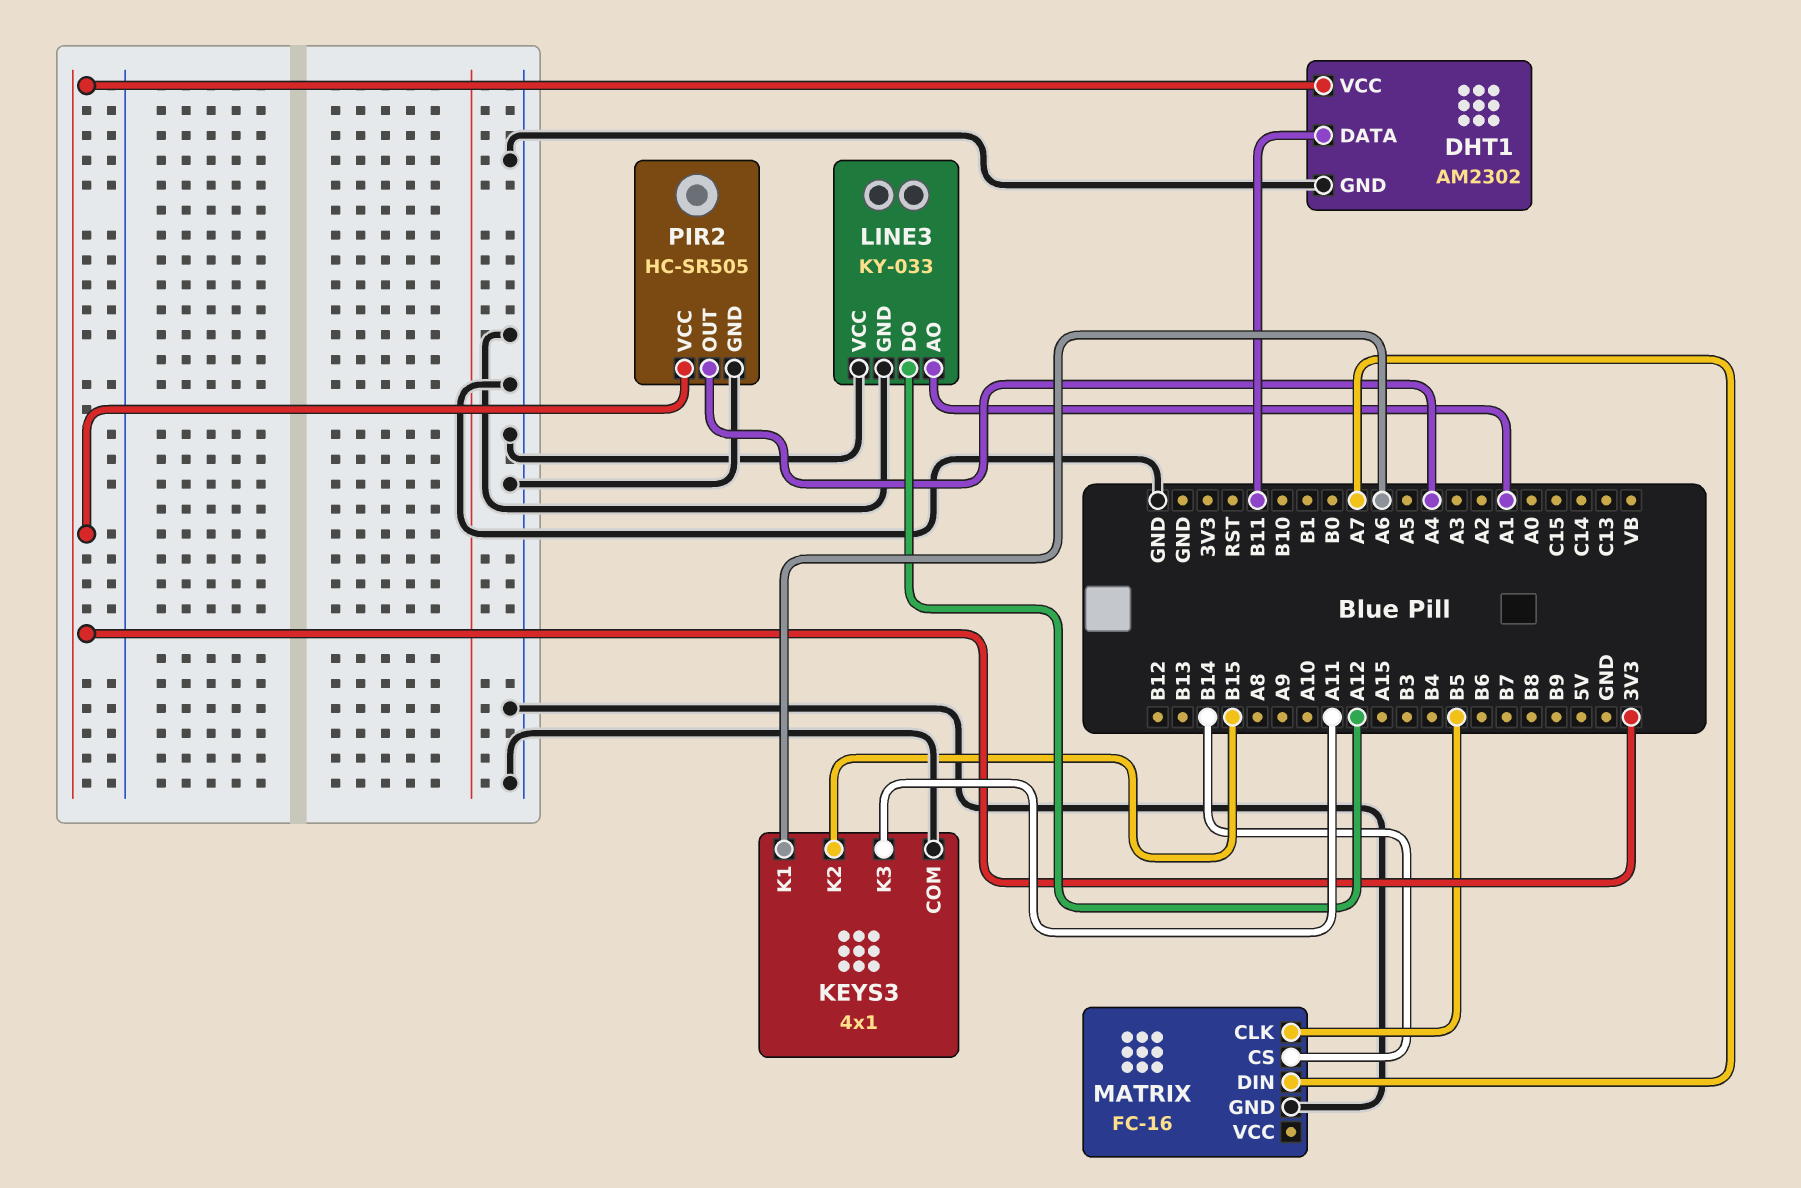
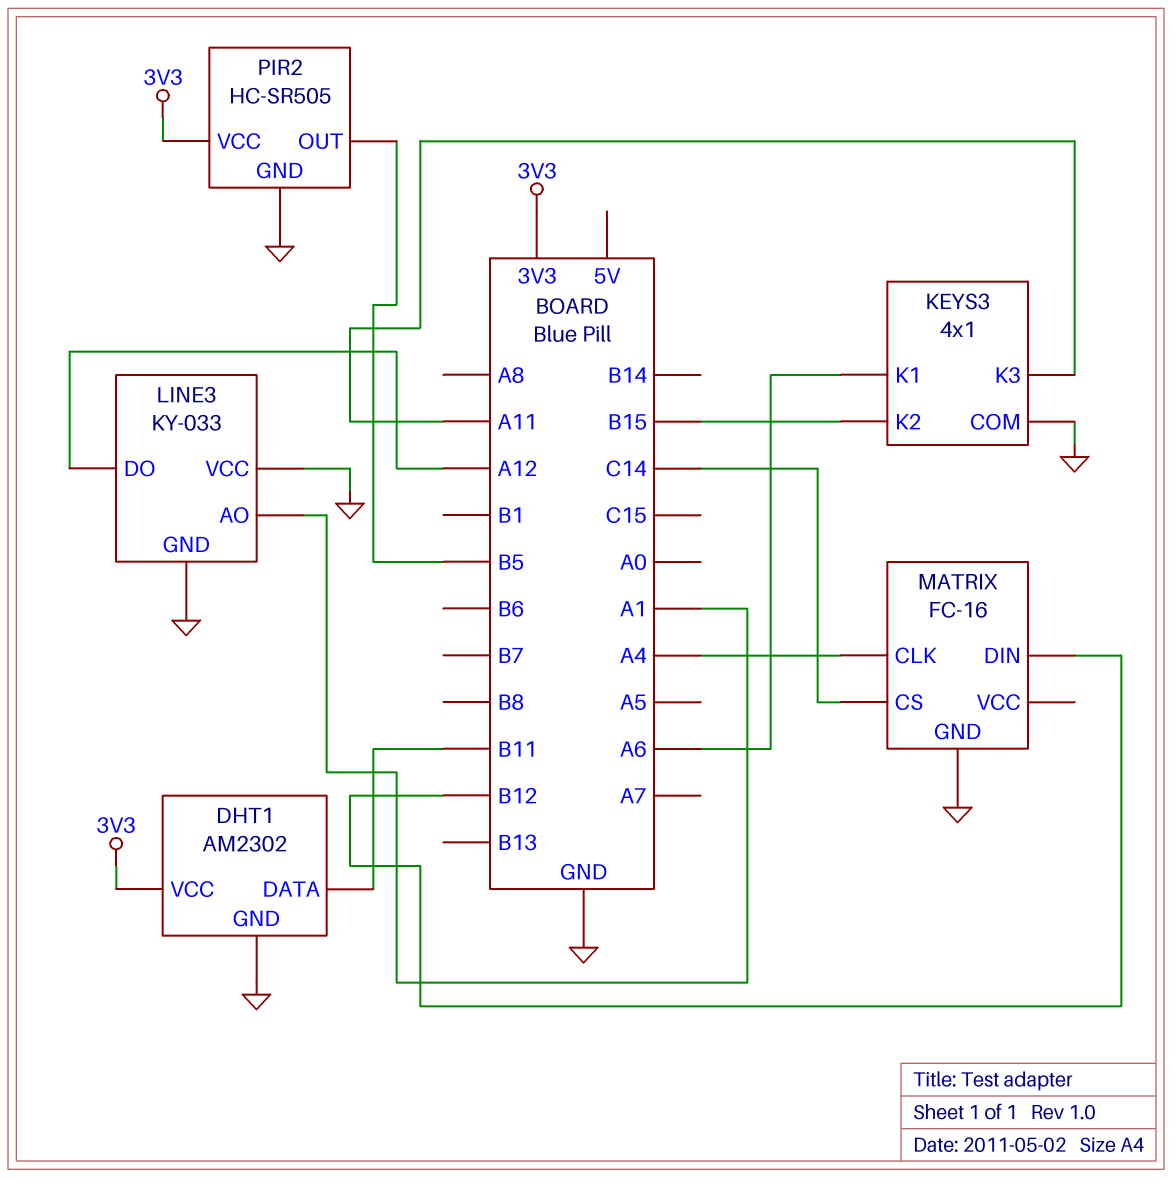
MATRIX pin CLK: B5 -> A4
MATRIX pin CS: B14 -> C14
MATRIX pin DIN: A7 -> B12
PIR2 pin OUT: A4 -> B5

